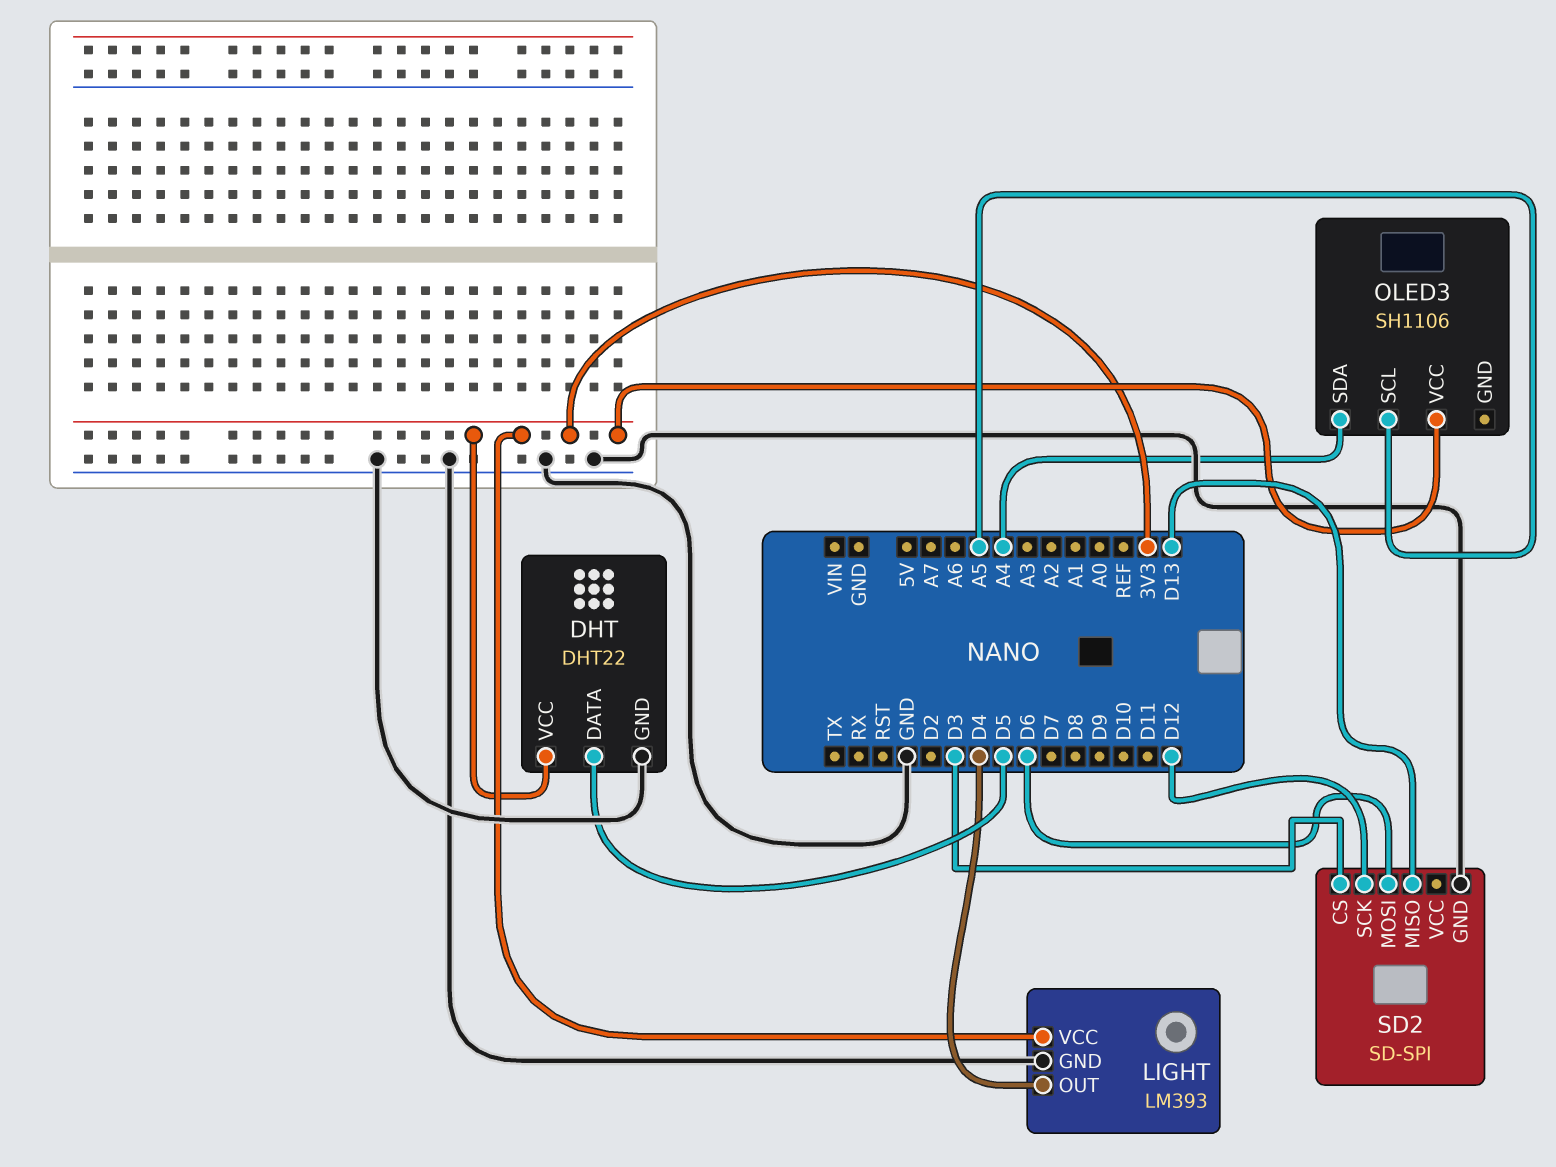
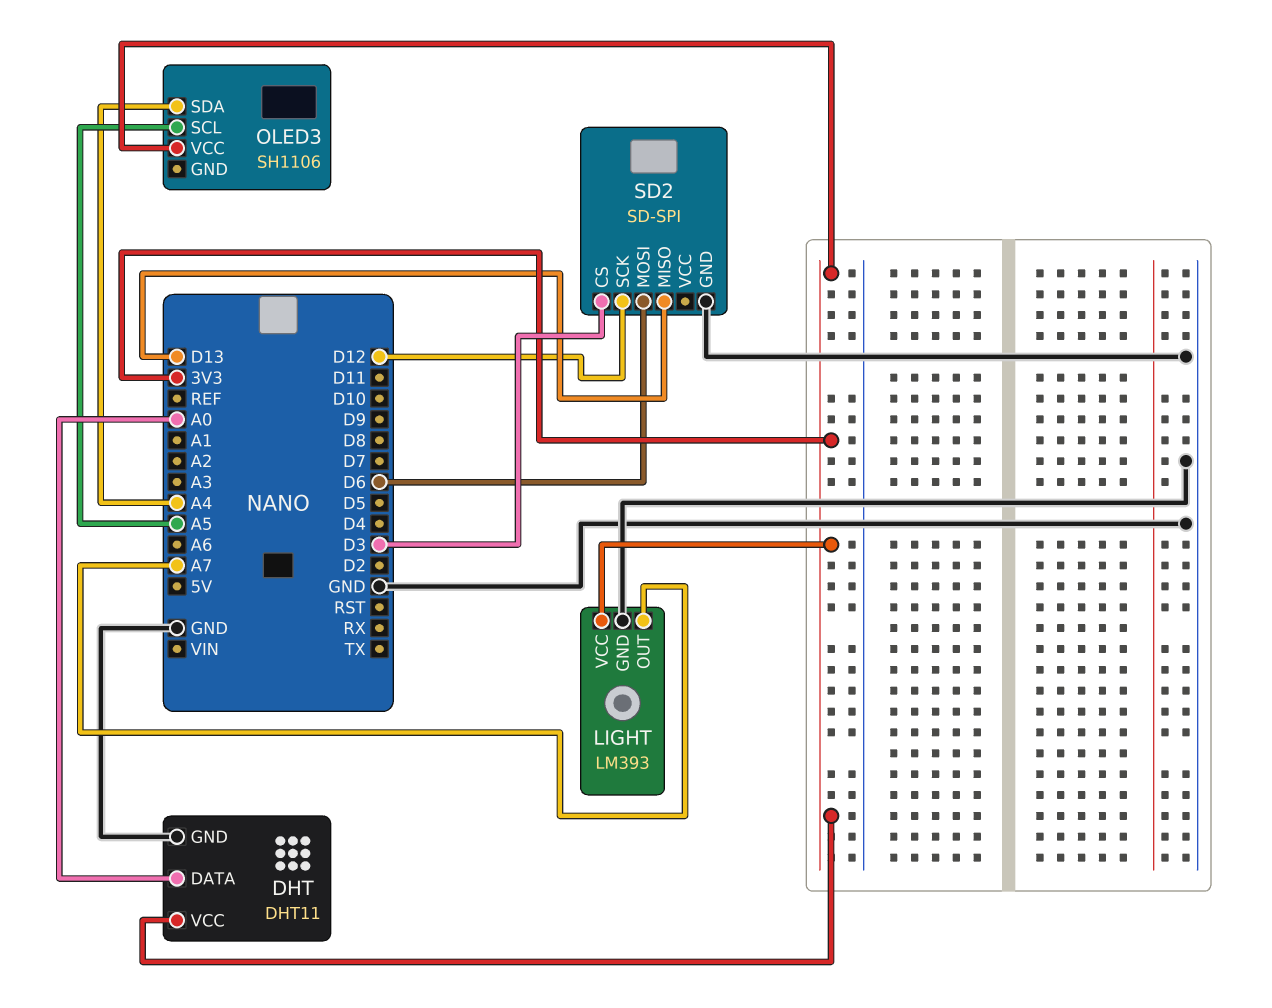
DHT: DHT22 -> DHT11
DHT pin DATA: D5 -> A0
LIGHT pin OUT: D4 -> A7

